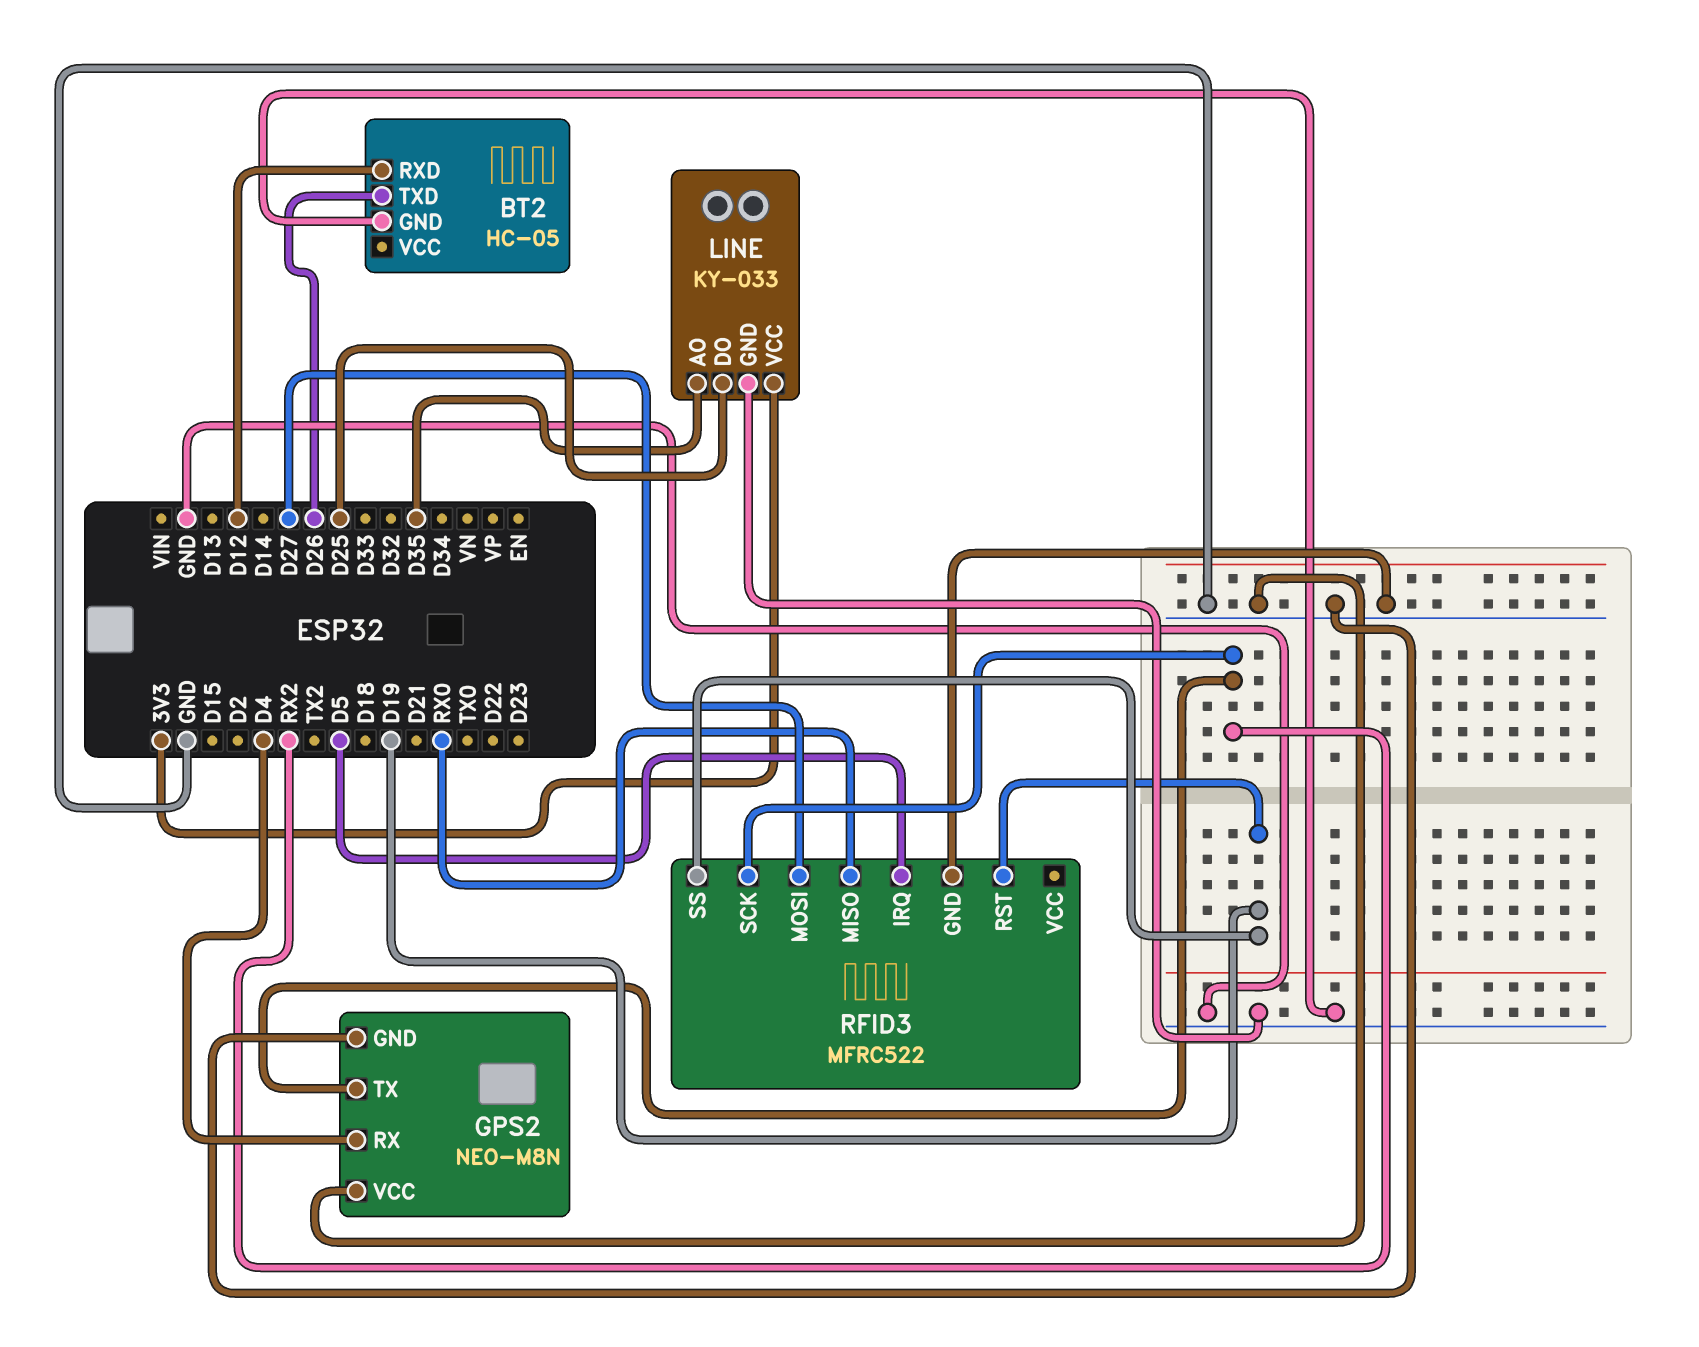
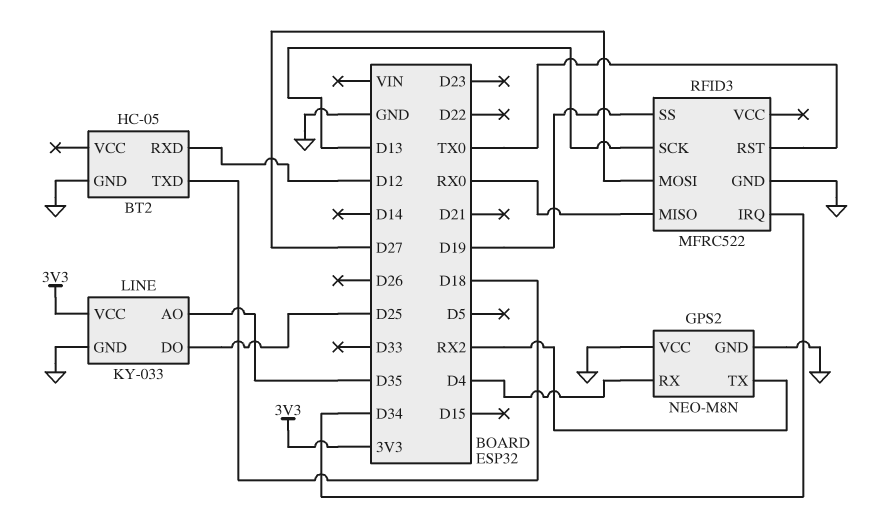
BT2 pin TXD: D26 -> D18
RFID3 pin IRQ: D5 -> D34
RFID3 pin RST: D19 -> TX0
RFID3 pin SCK: RX2 -> D13

